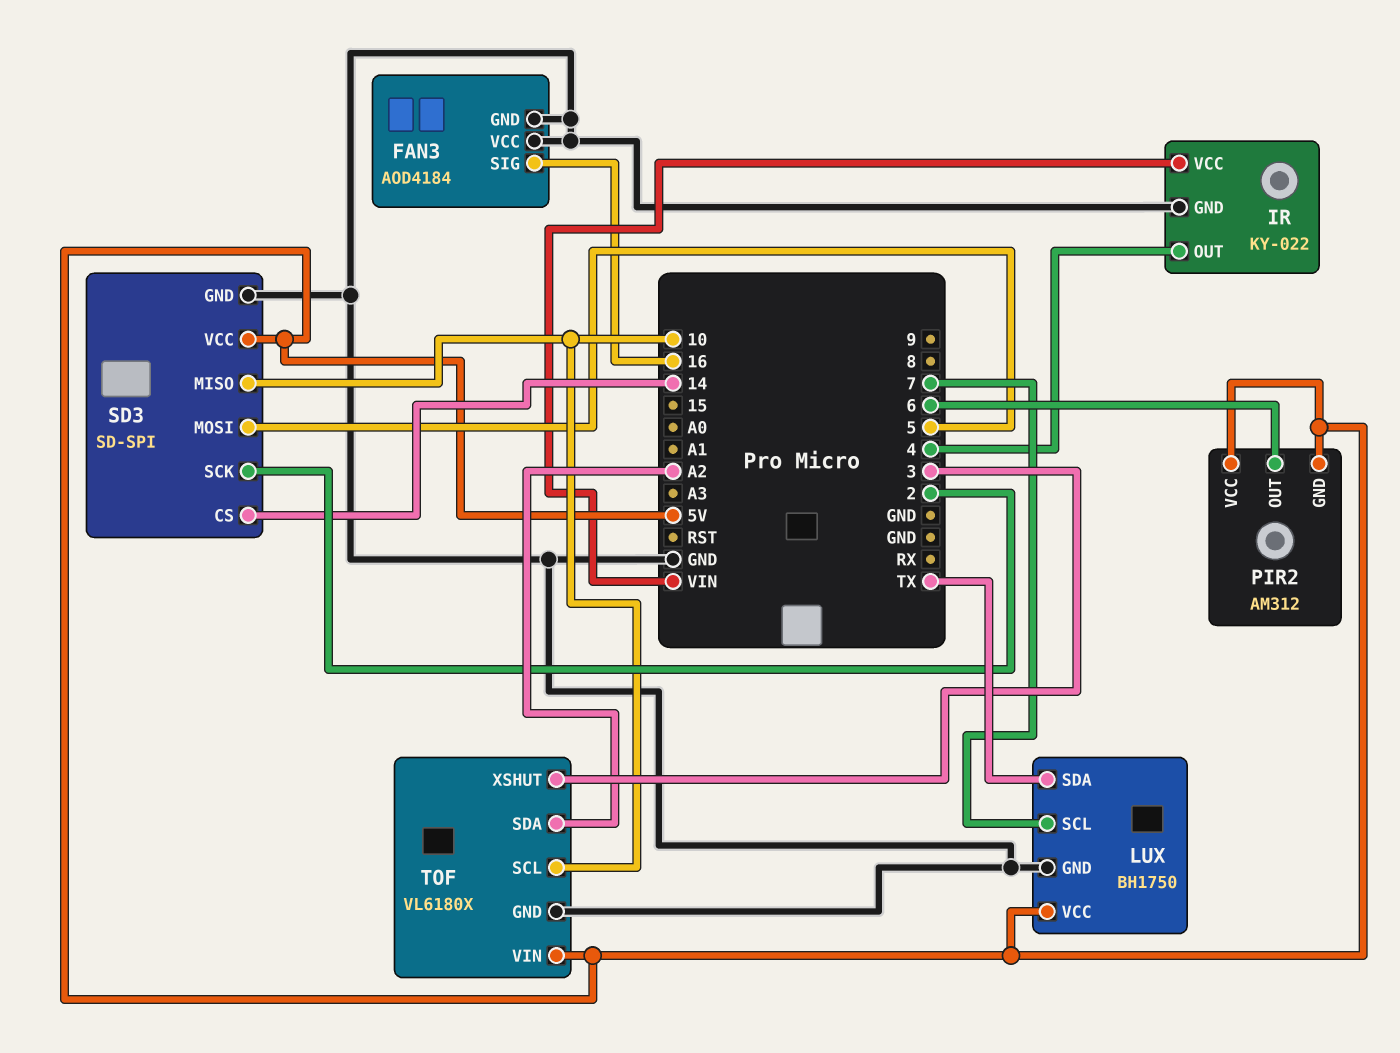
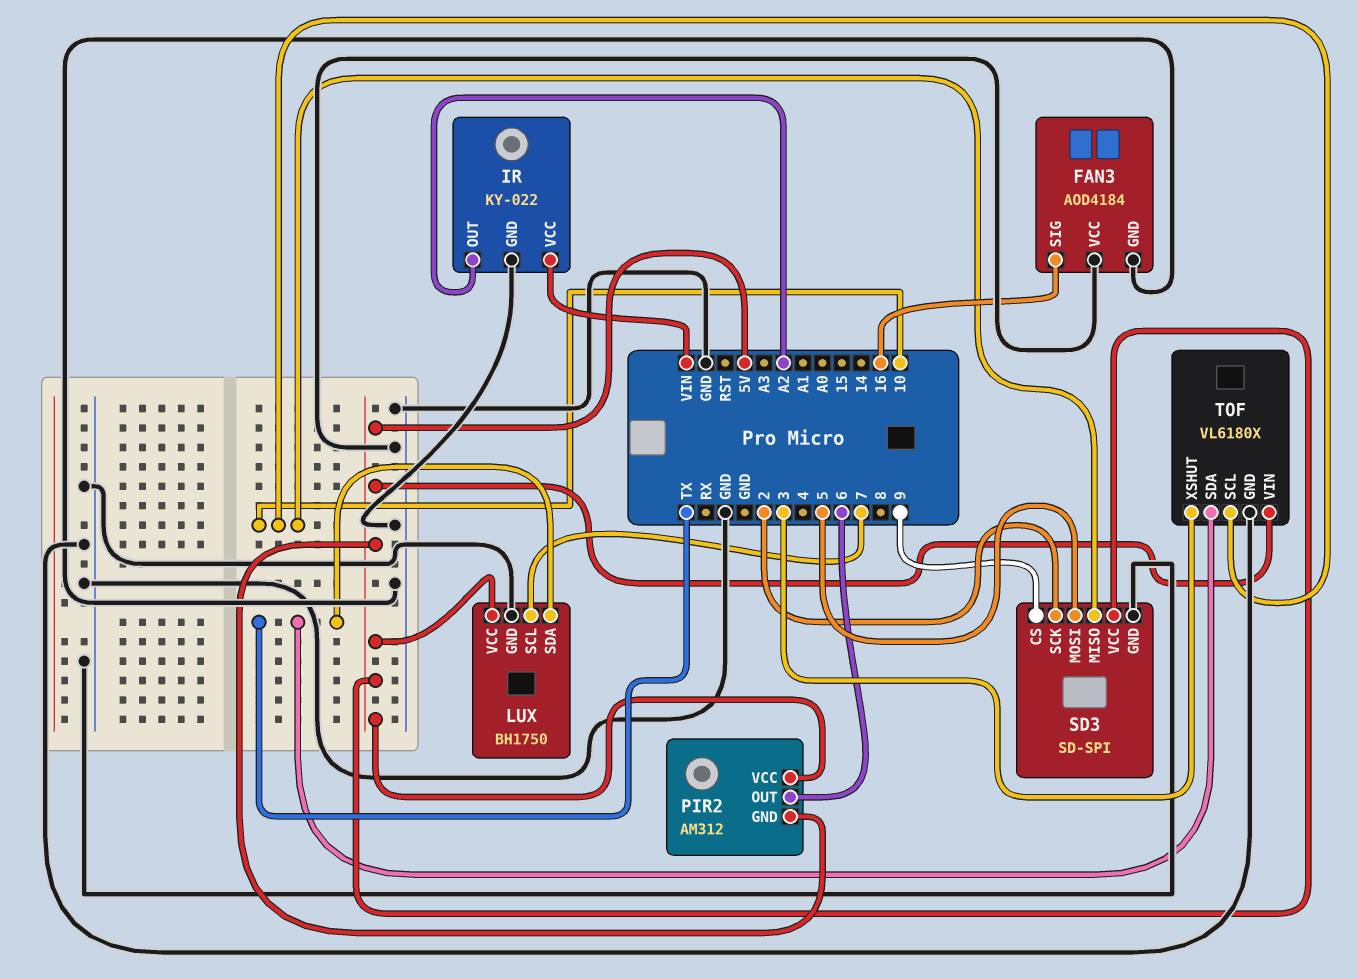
IR pin OUT: 4 -> A2
SD3 pin CS: 14 -> 9
TOF pin SDA: A2 -> TX

